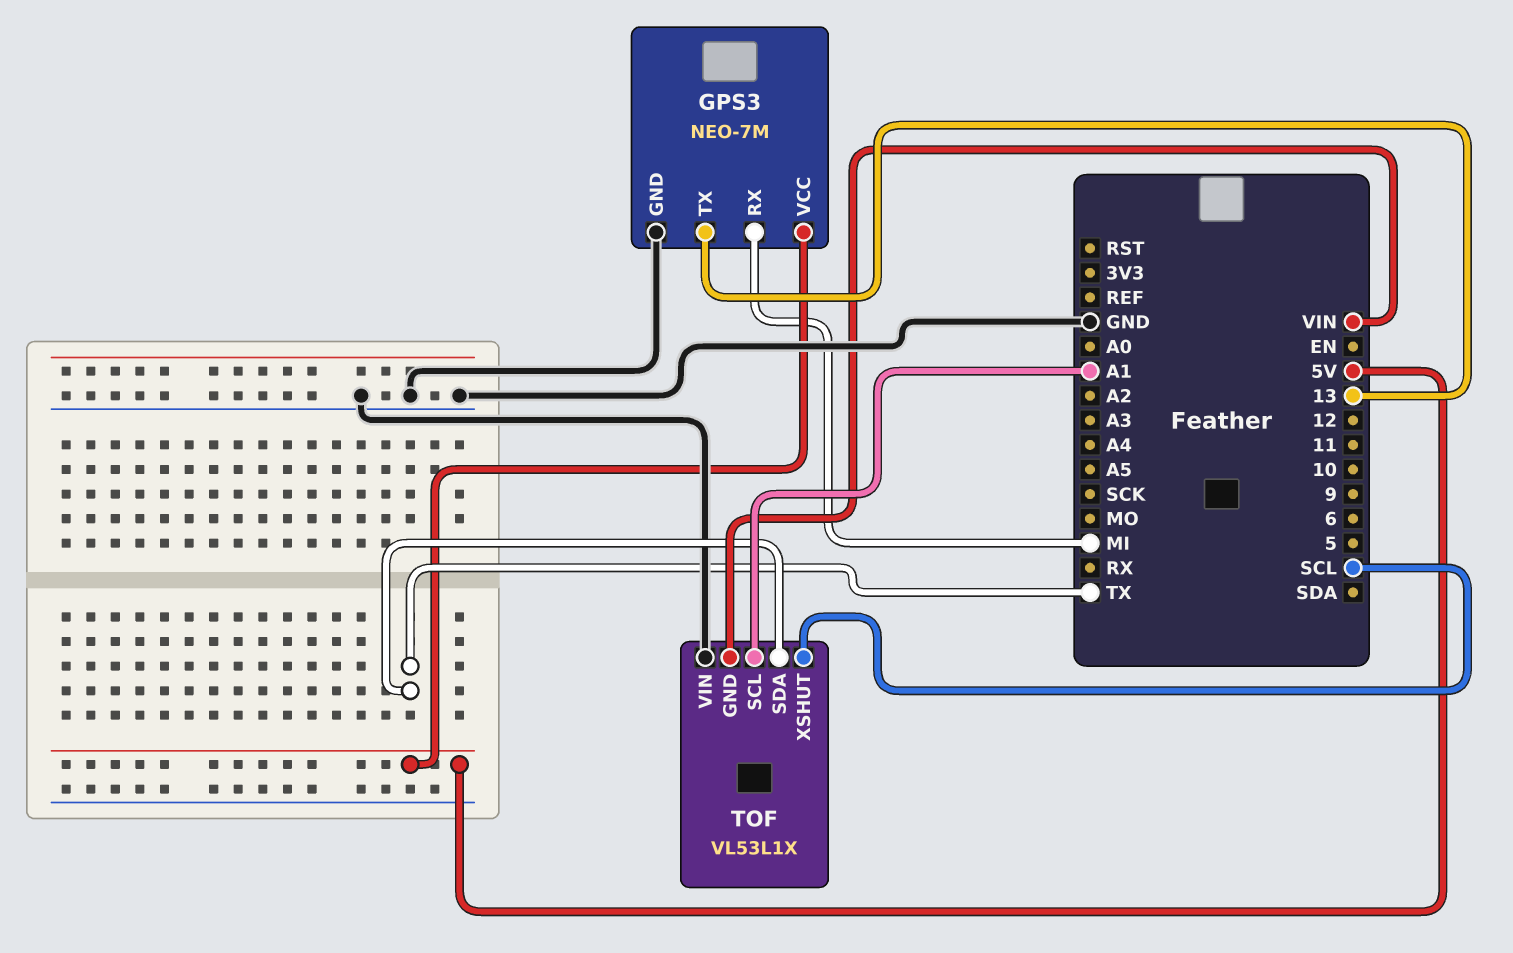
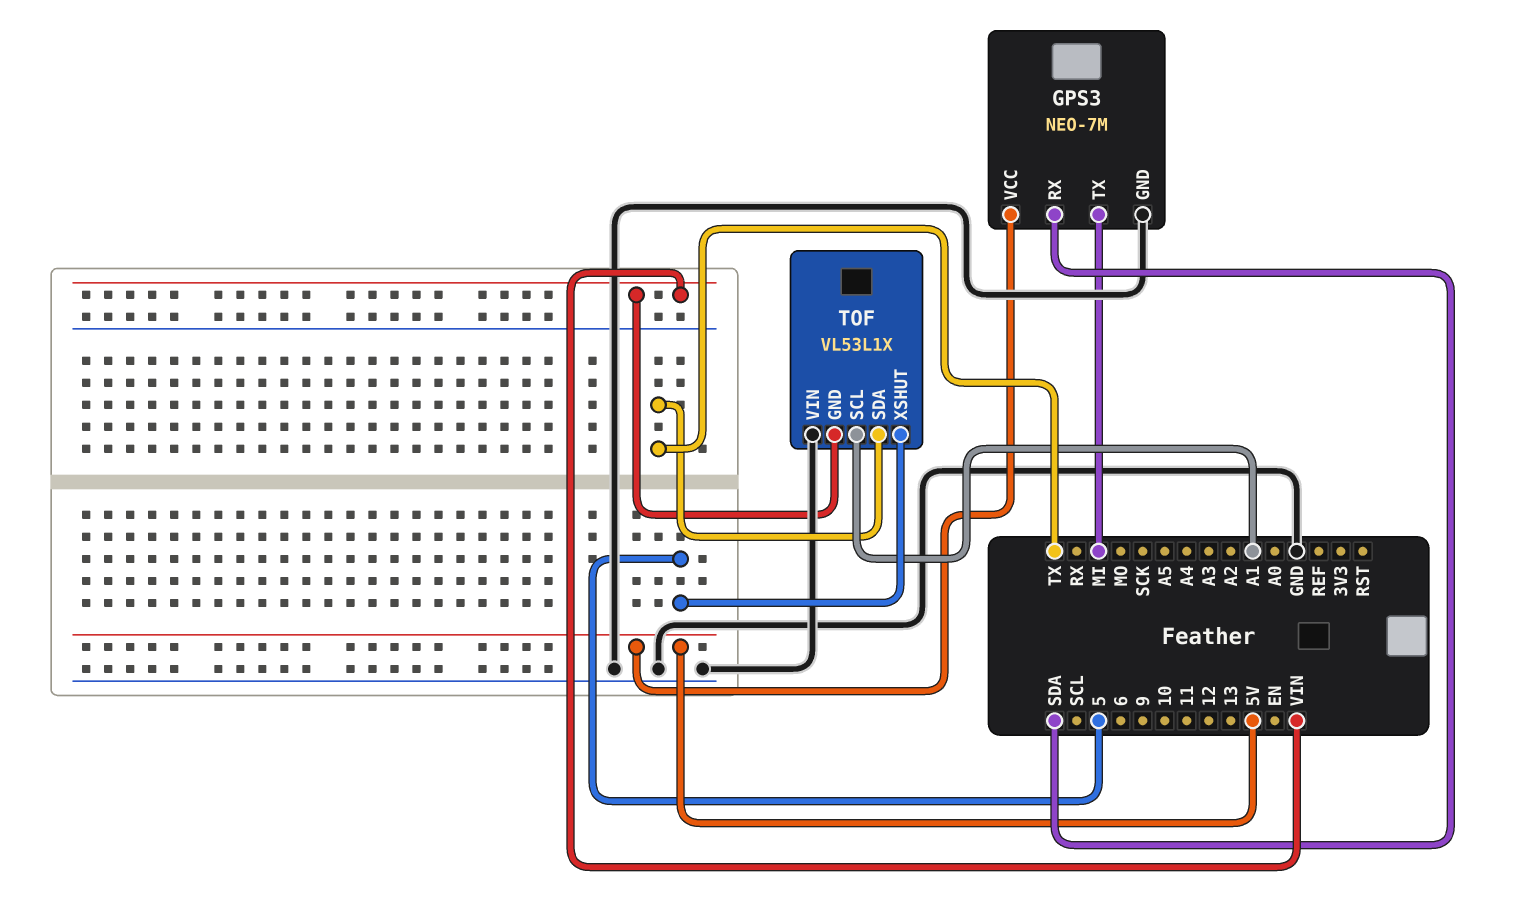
GPS3 pin RX: MI -> SDA
GPS3 pin TX: 13 -> MI
TOF pin XSHUT: SCL -> 5

